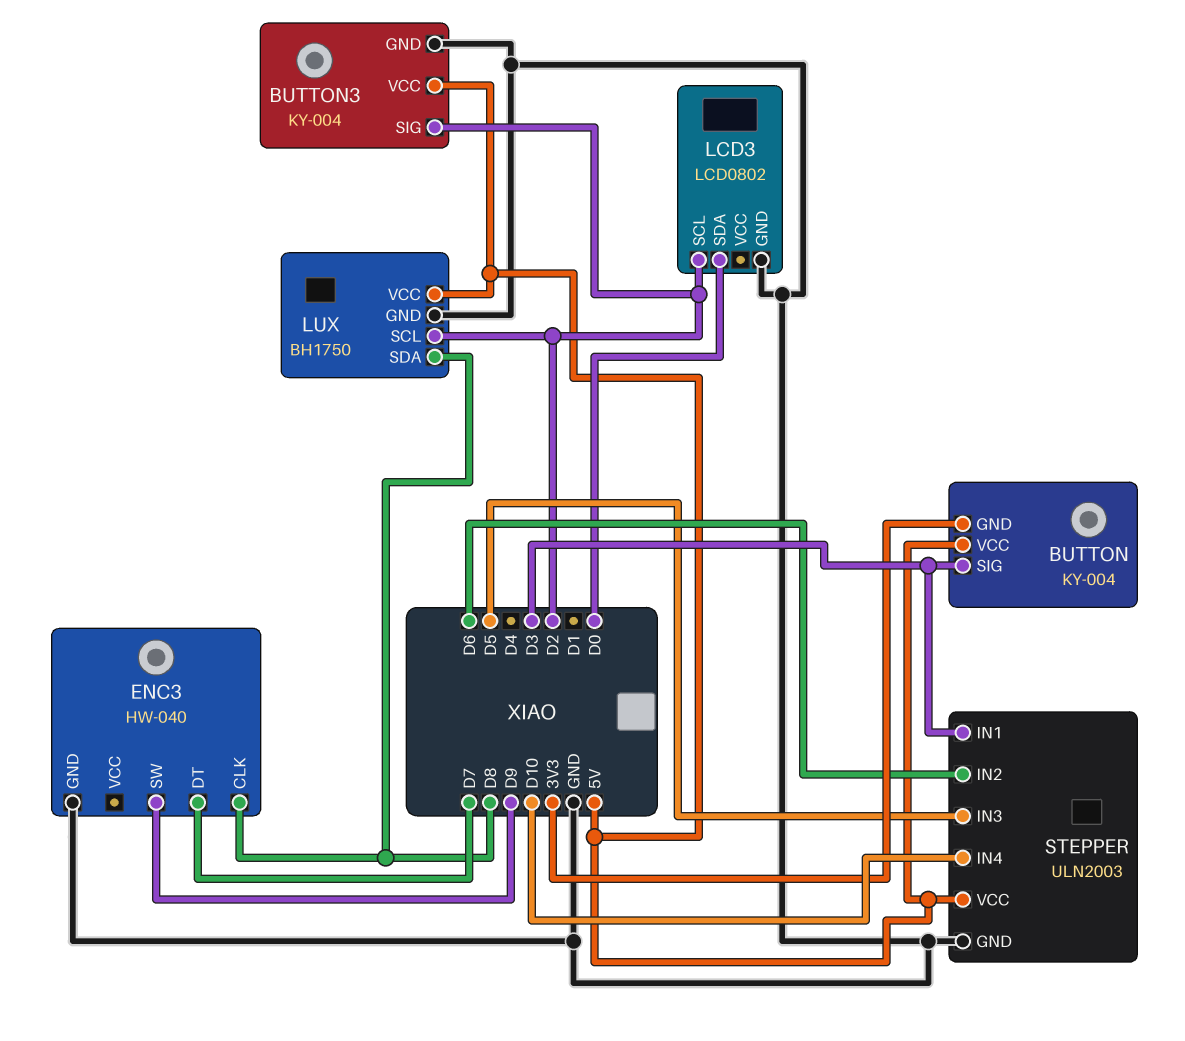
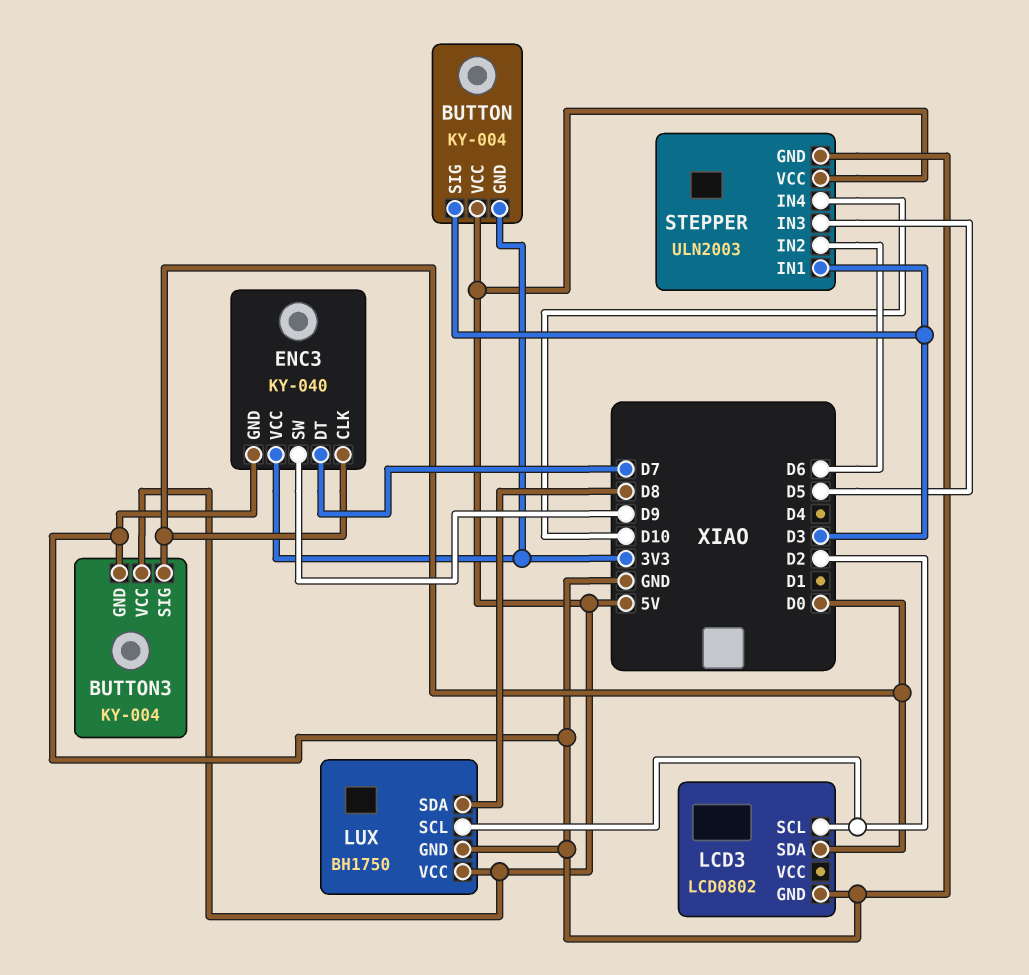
BUTTON3 pin SIG: D2 -> D0
ENC3: HW-040 -> KY-040
ENC3 pin CLK: D8 -> D0
ENC3 pin VCC: none -> 3V3

